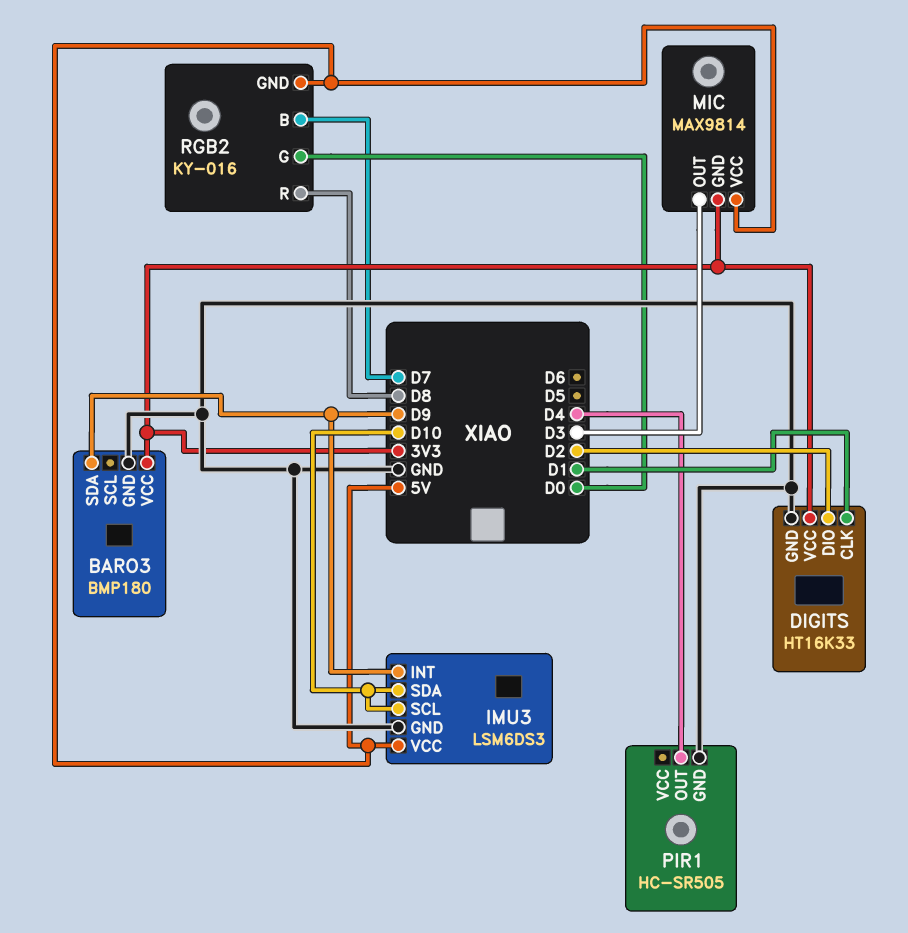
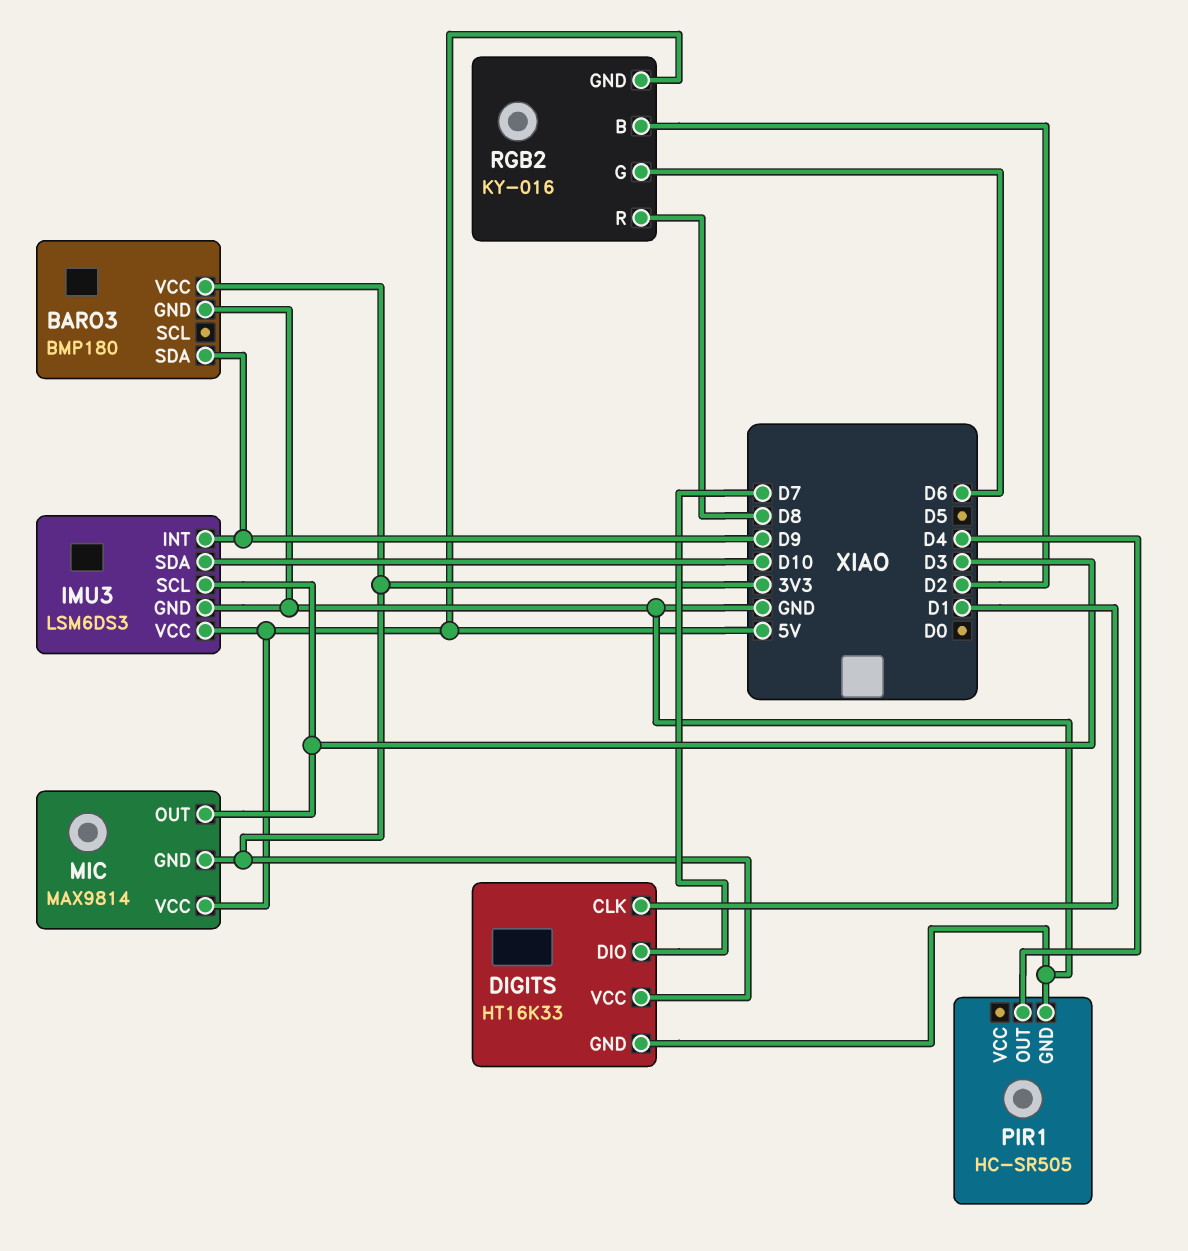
DIGITS pin DIO: D2 -> D7
IMU3 pin SCL: D10 -> D3
RGB2 pin B: D7 -> D2
RGB2 pin G: D0 -> D6

